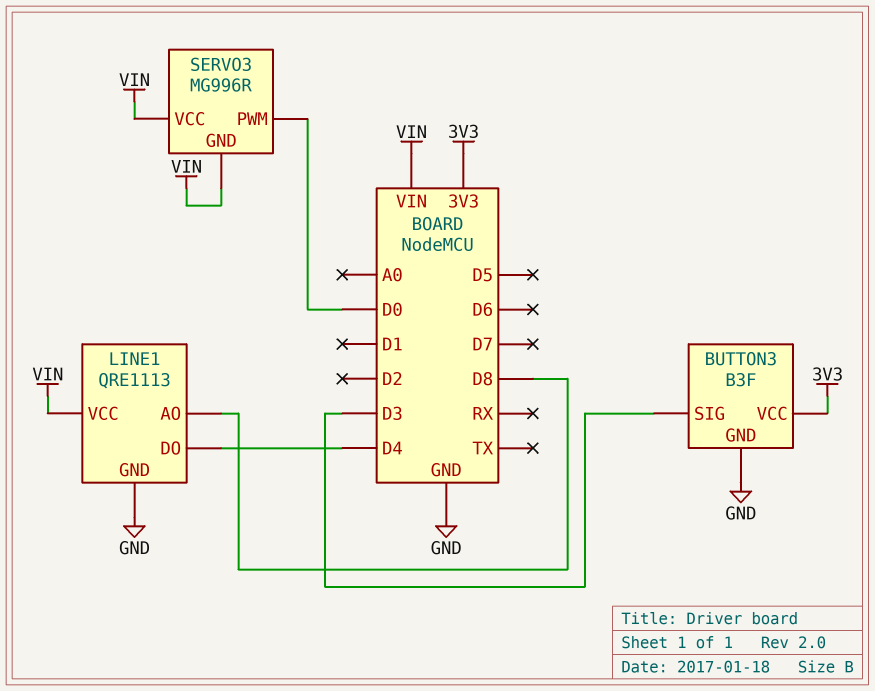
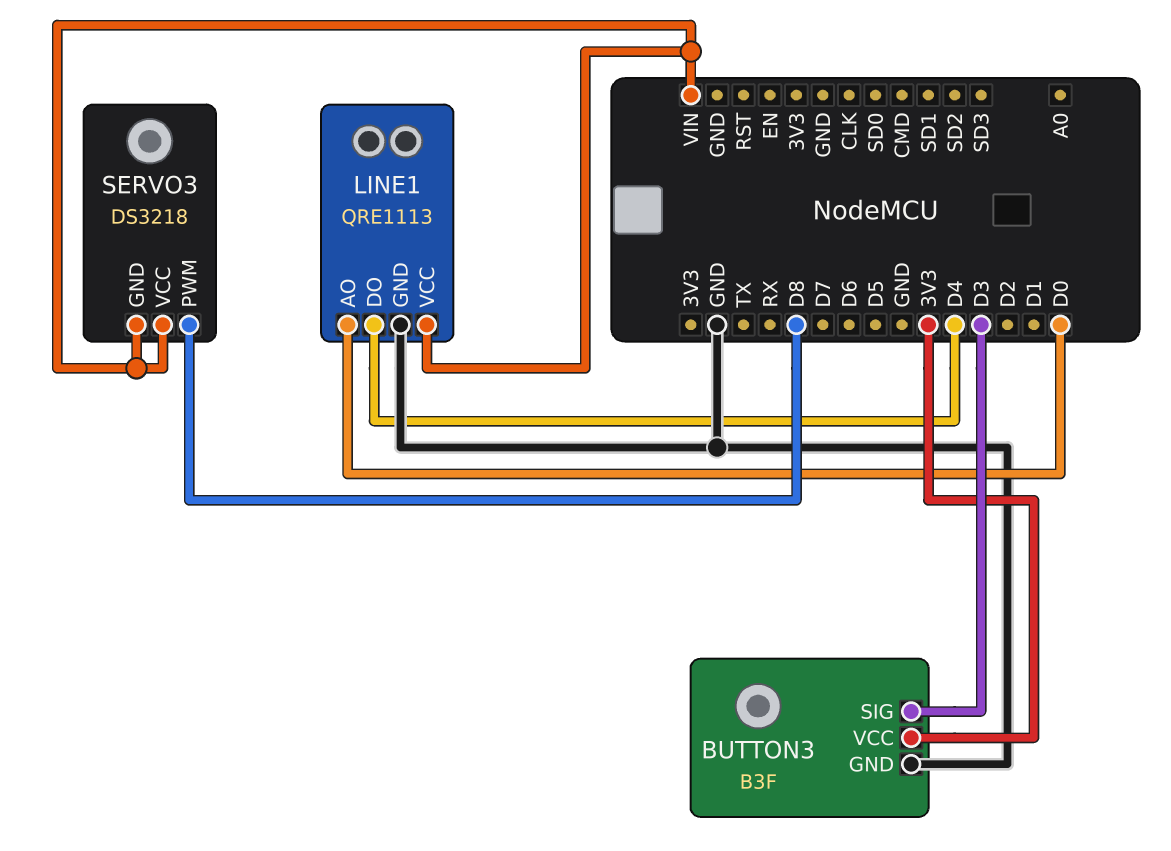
LINE1 pin AO: D8 -> D0
SERVO3: MG996R -> DS3218
SERVO3 pin PWM: D0 -> D8

